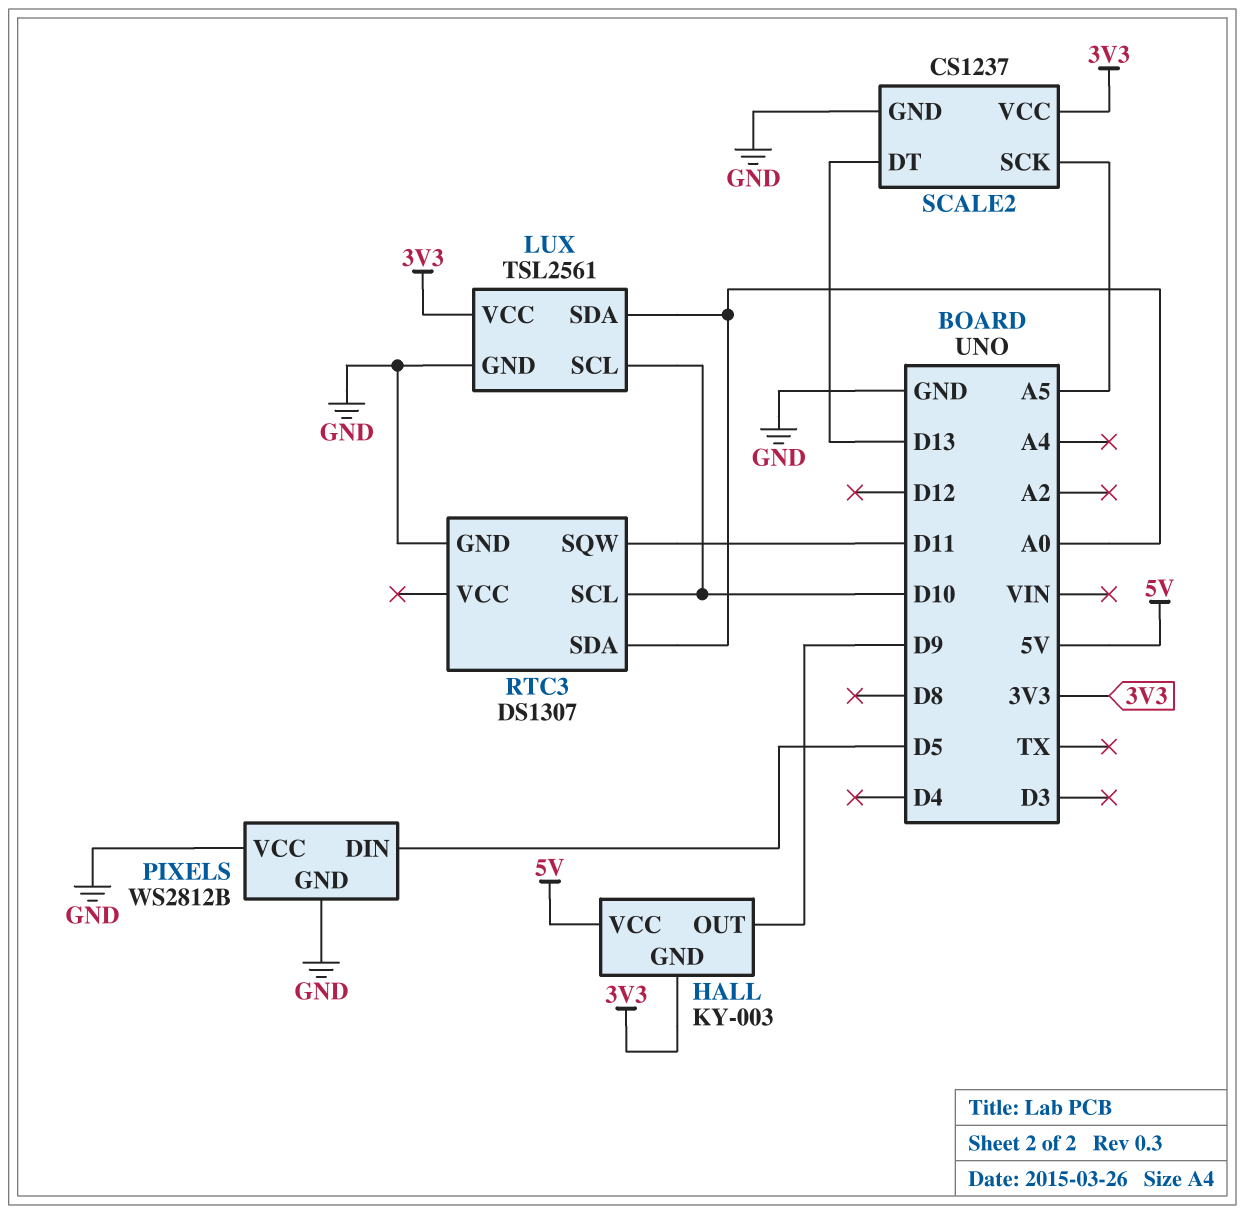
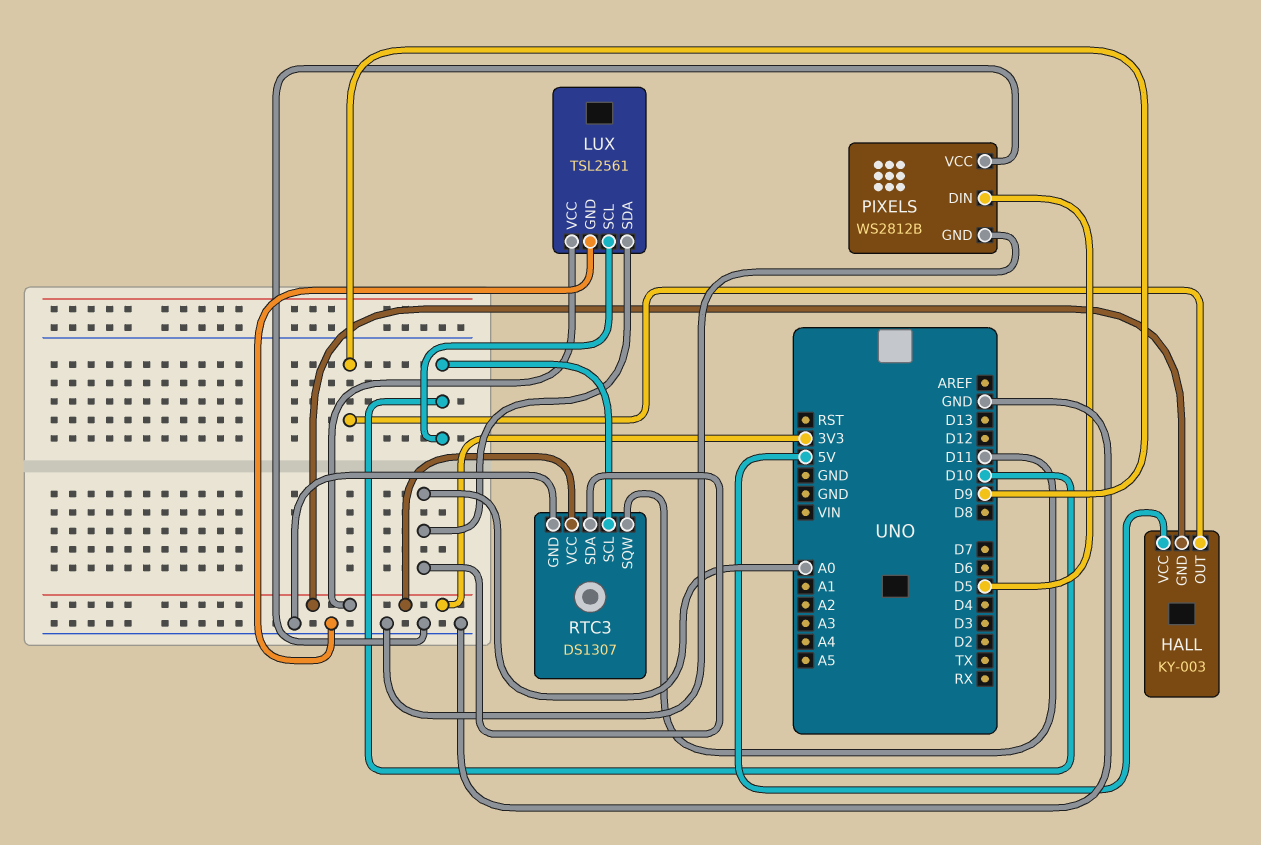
RTC3 pin VCC: none -> 3V3
SCALE2: CS1237 -> none
SCALE2 pin DT: D13 -> none
SCALE2 pin GND: GND -> none
SCALE2 pin SCK: A5 -> none
SCALE2 pin VCC: 3V3 -> none

